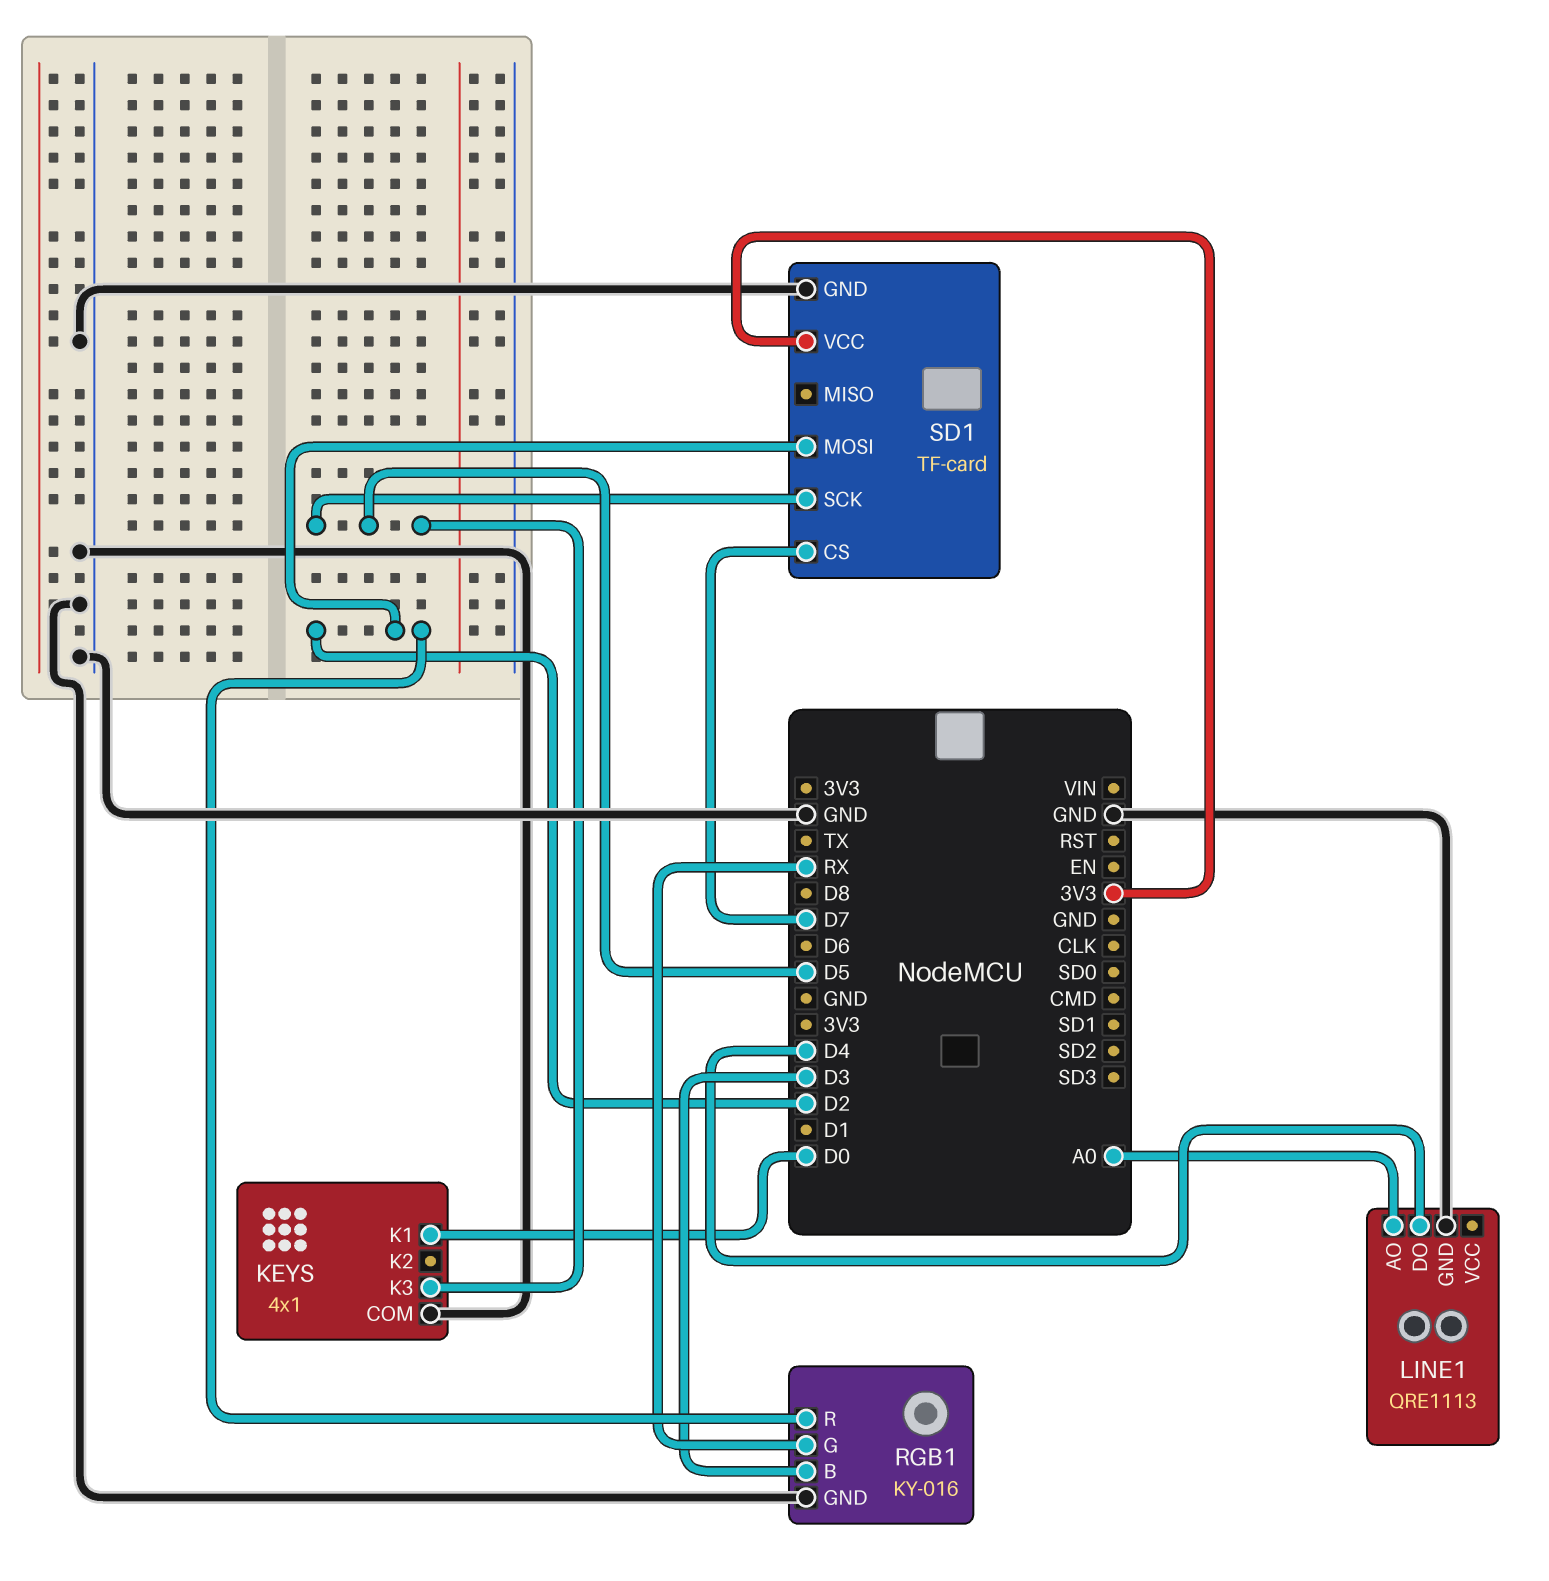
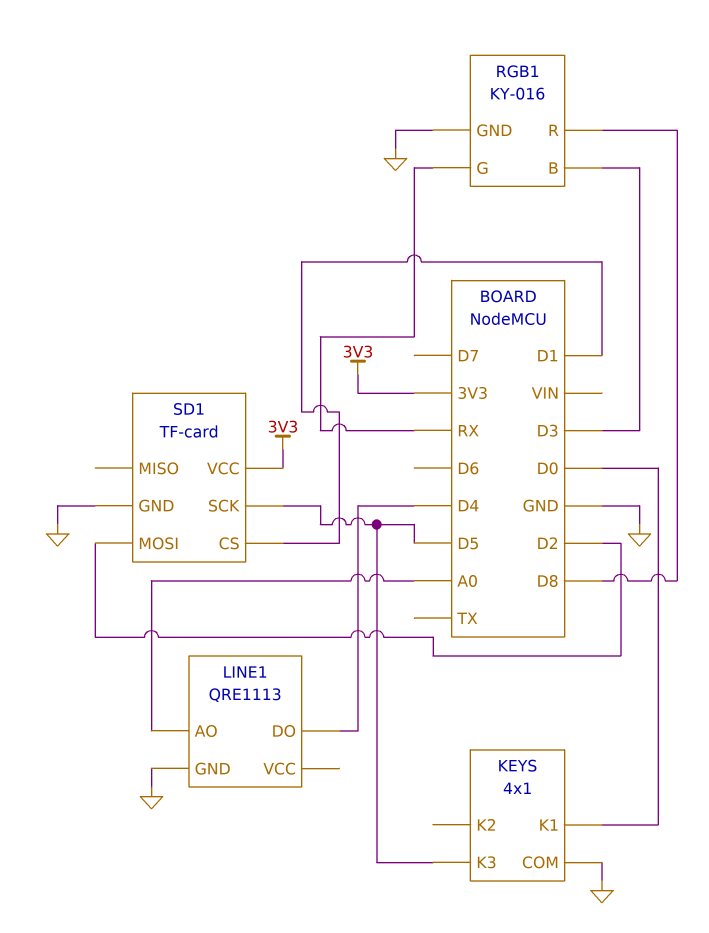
RGB1 pin R: D2 -> D8
SD1 pin CS: D7 -> D1

